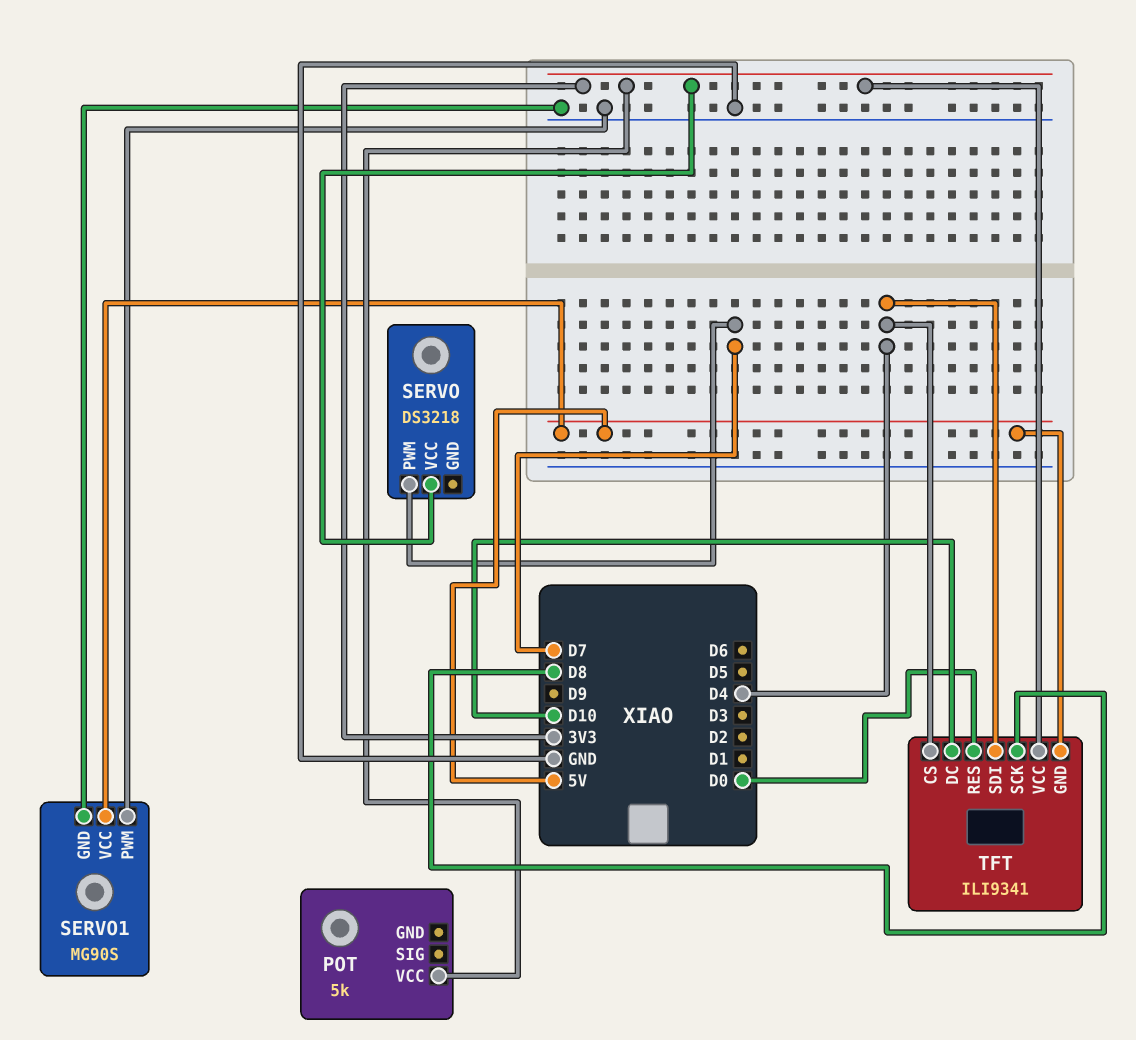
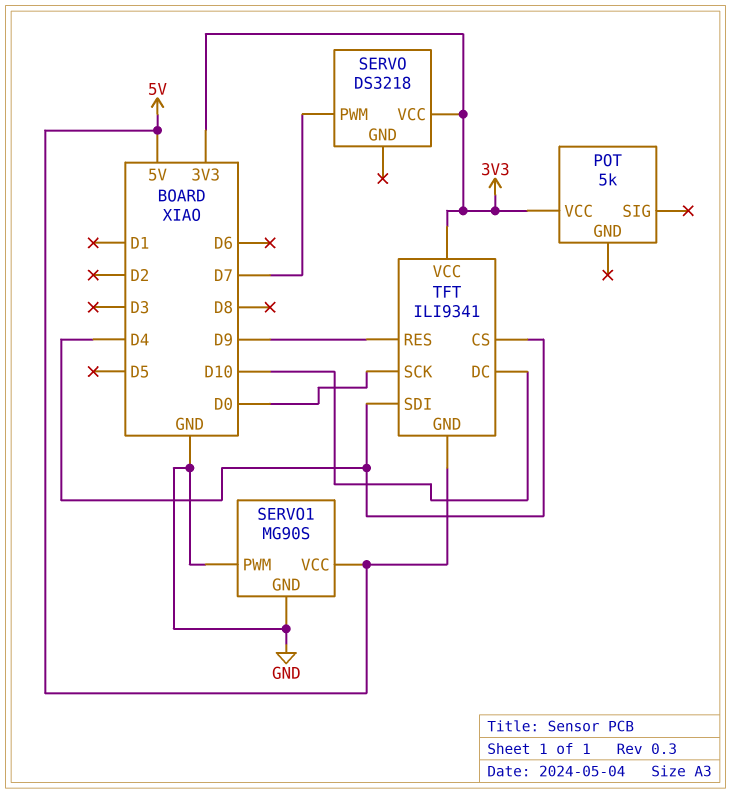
TFT pin RES: D0 -> D9
TFT pin SCK: D8 -> D0

